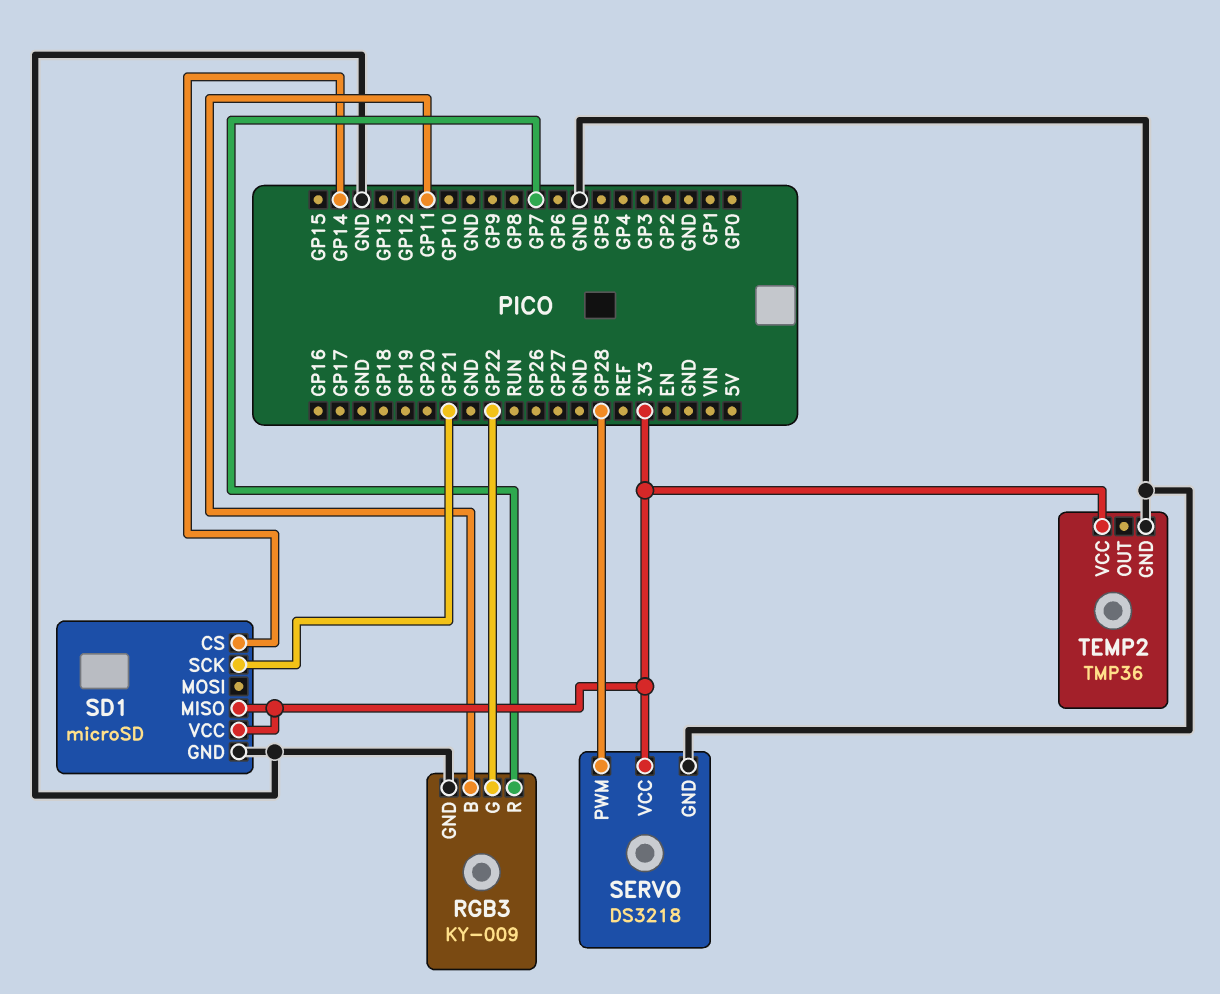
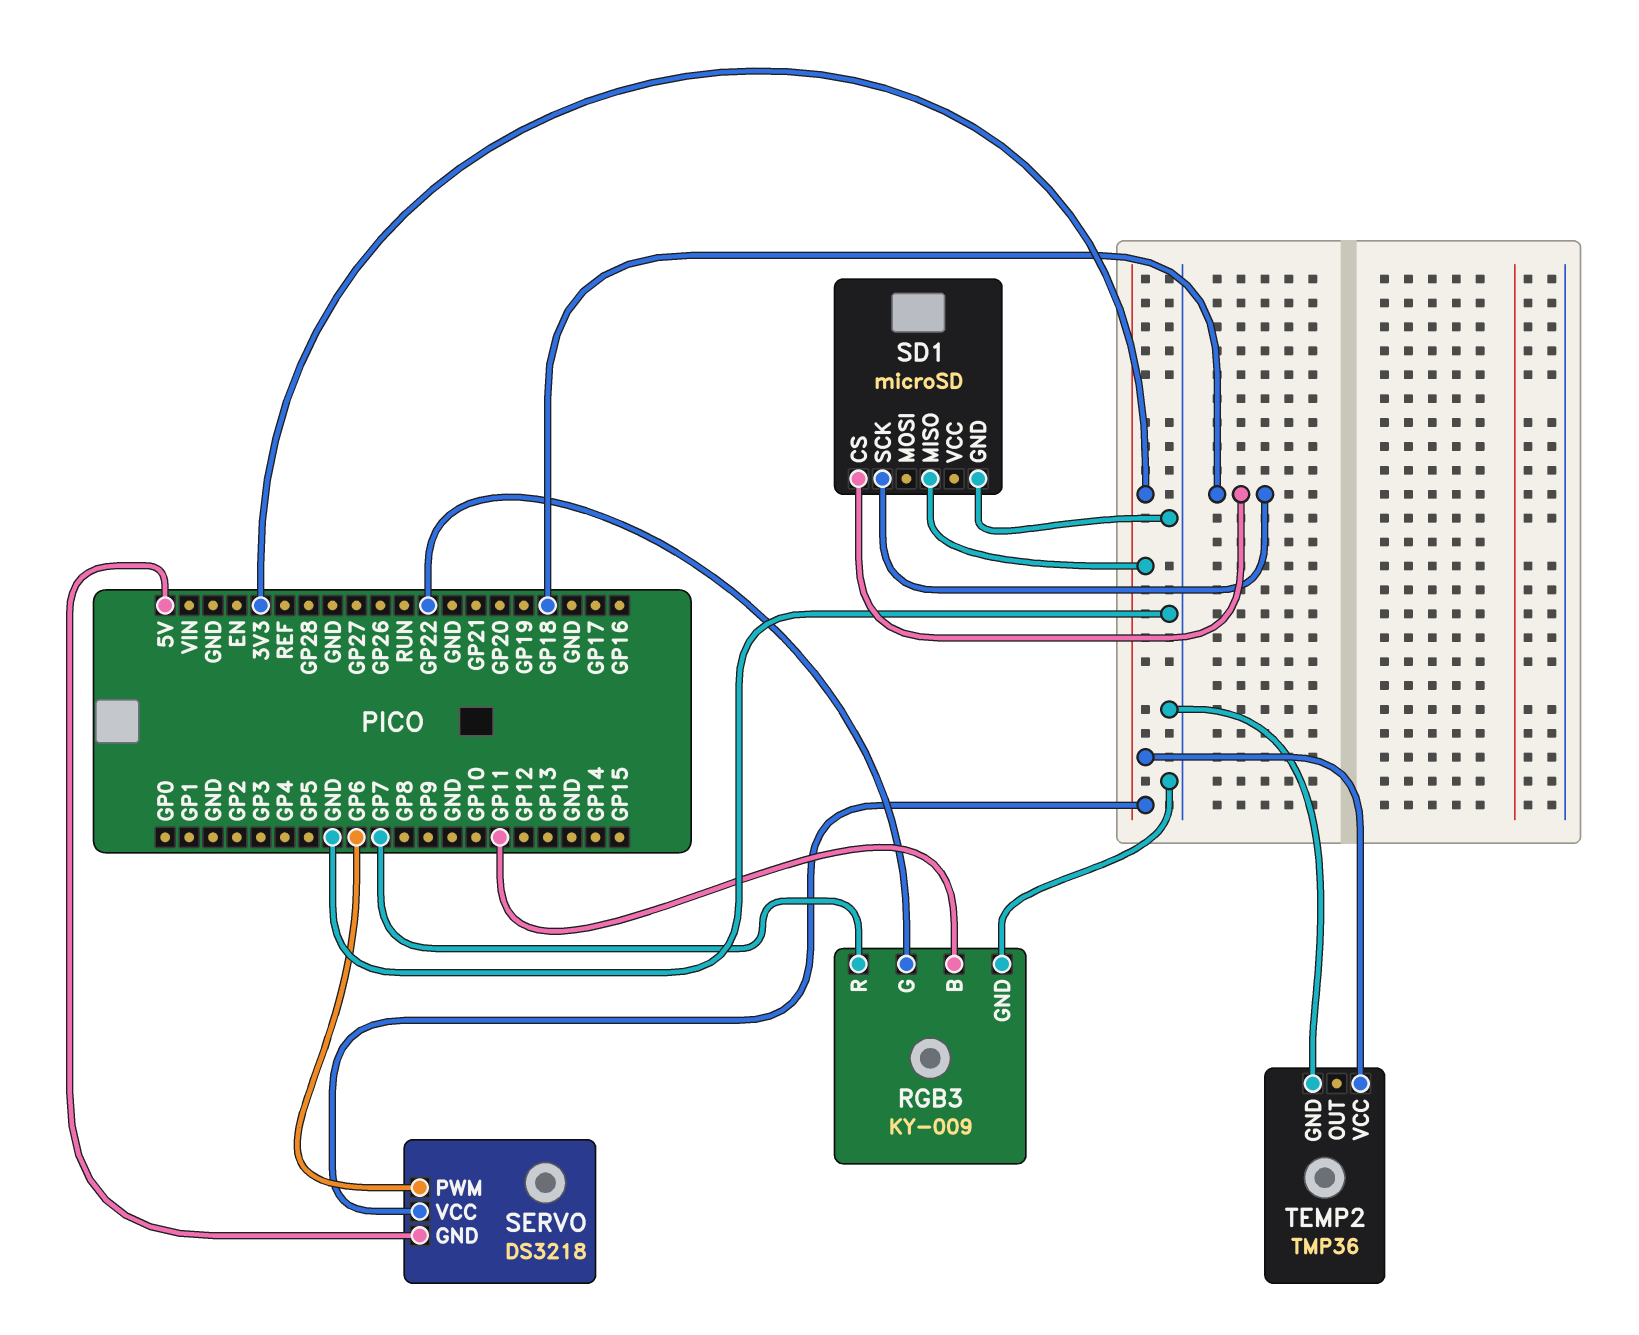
SD1 pin CS: GP14 -> GP18
SD1 pin SCK: GP21 -> GP18
SD1 pin VCC: 3V3 -> none
SERVO pin GND: GND -> 5V
SERVO pin PWM: GP28 -> GP6

